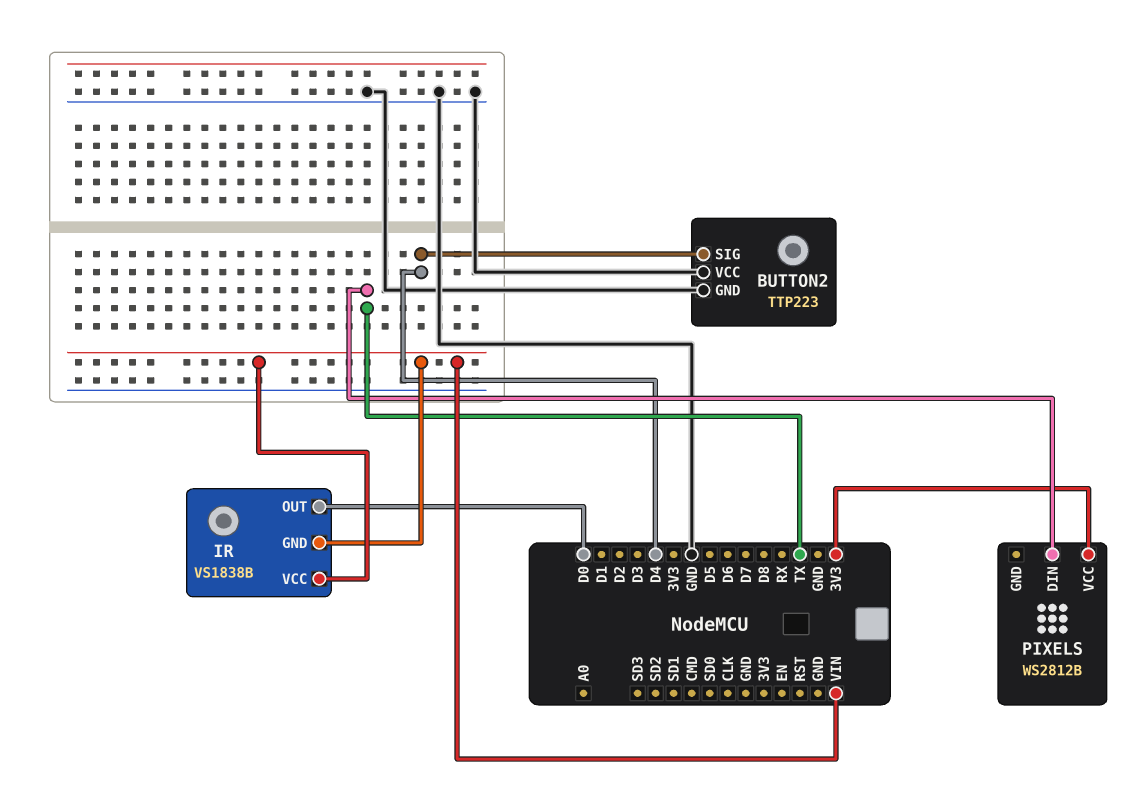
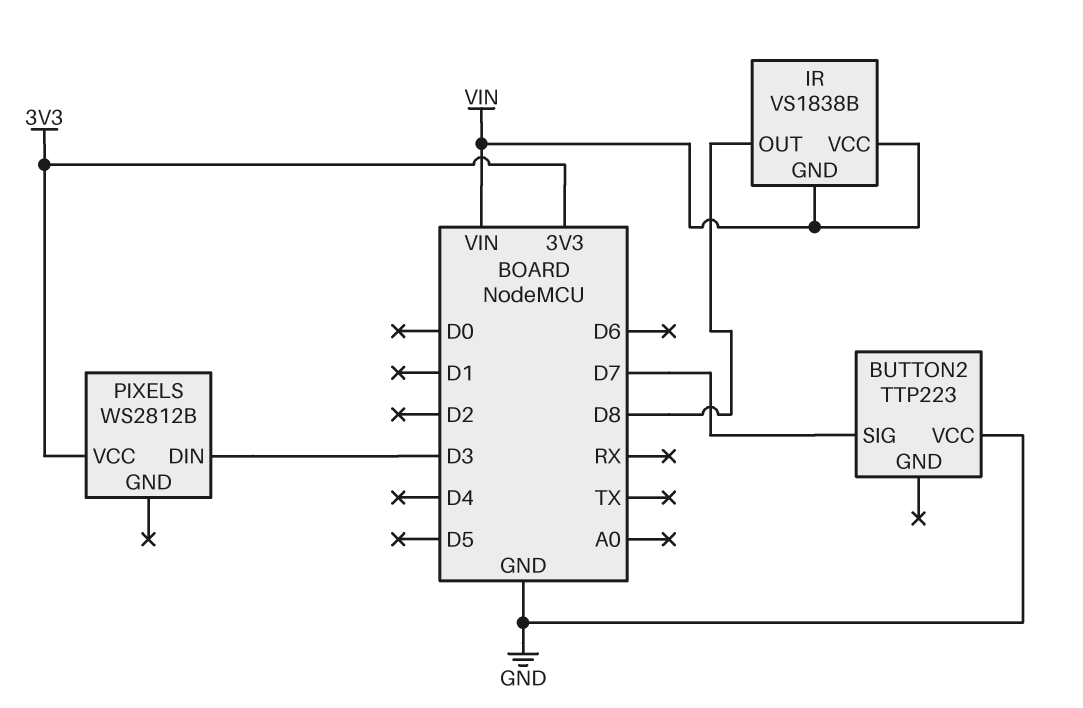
BUTTON2 pin GND: GND -> none
BUTTON2 pin SIG: D4 -> D7
IR pin OUT: D0 -> D8
PIXELS pin DIN: TX -> D3

